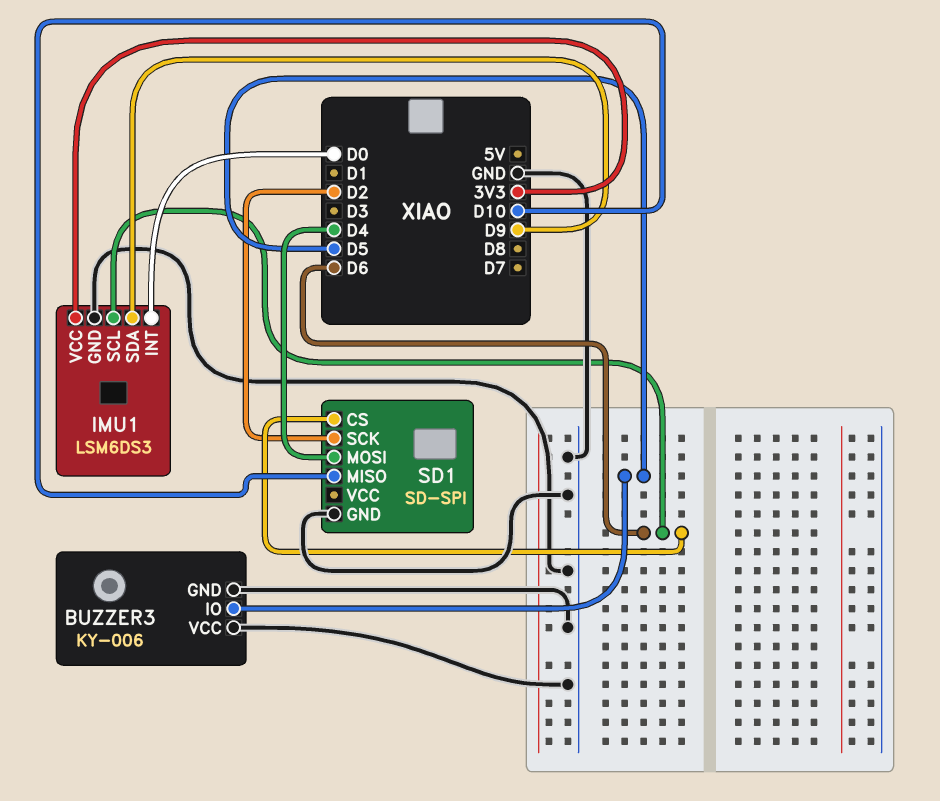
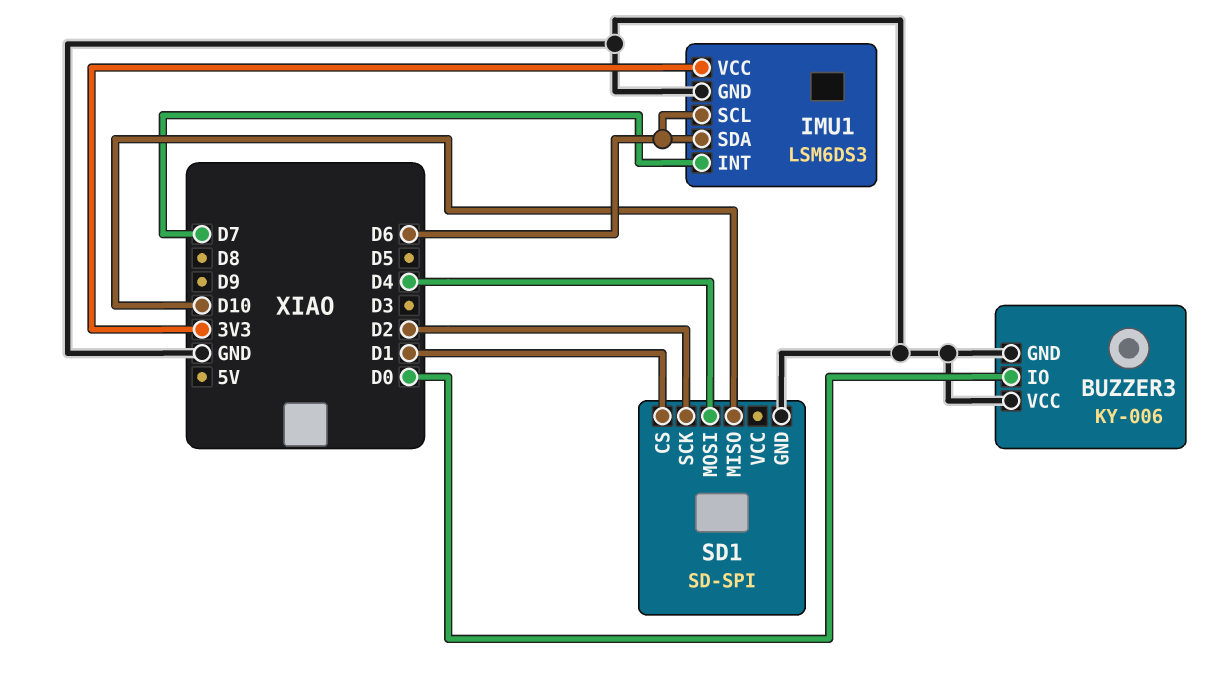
BUZZER3 pin IO: D5 -> D0
IMU1 pin INT: D0 -> D7
IMU1 pin SDA: D9 -> D6
SD1 pin CS: D6 -> D1

